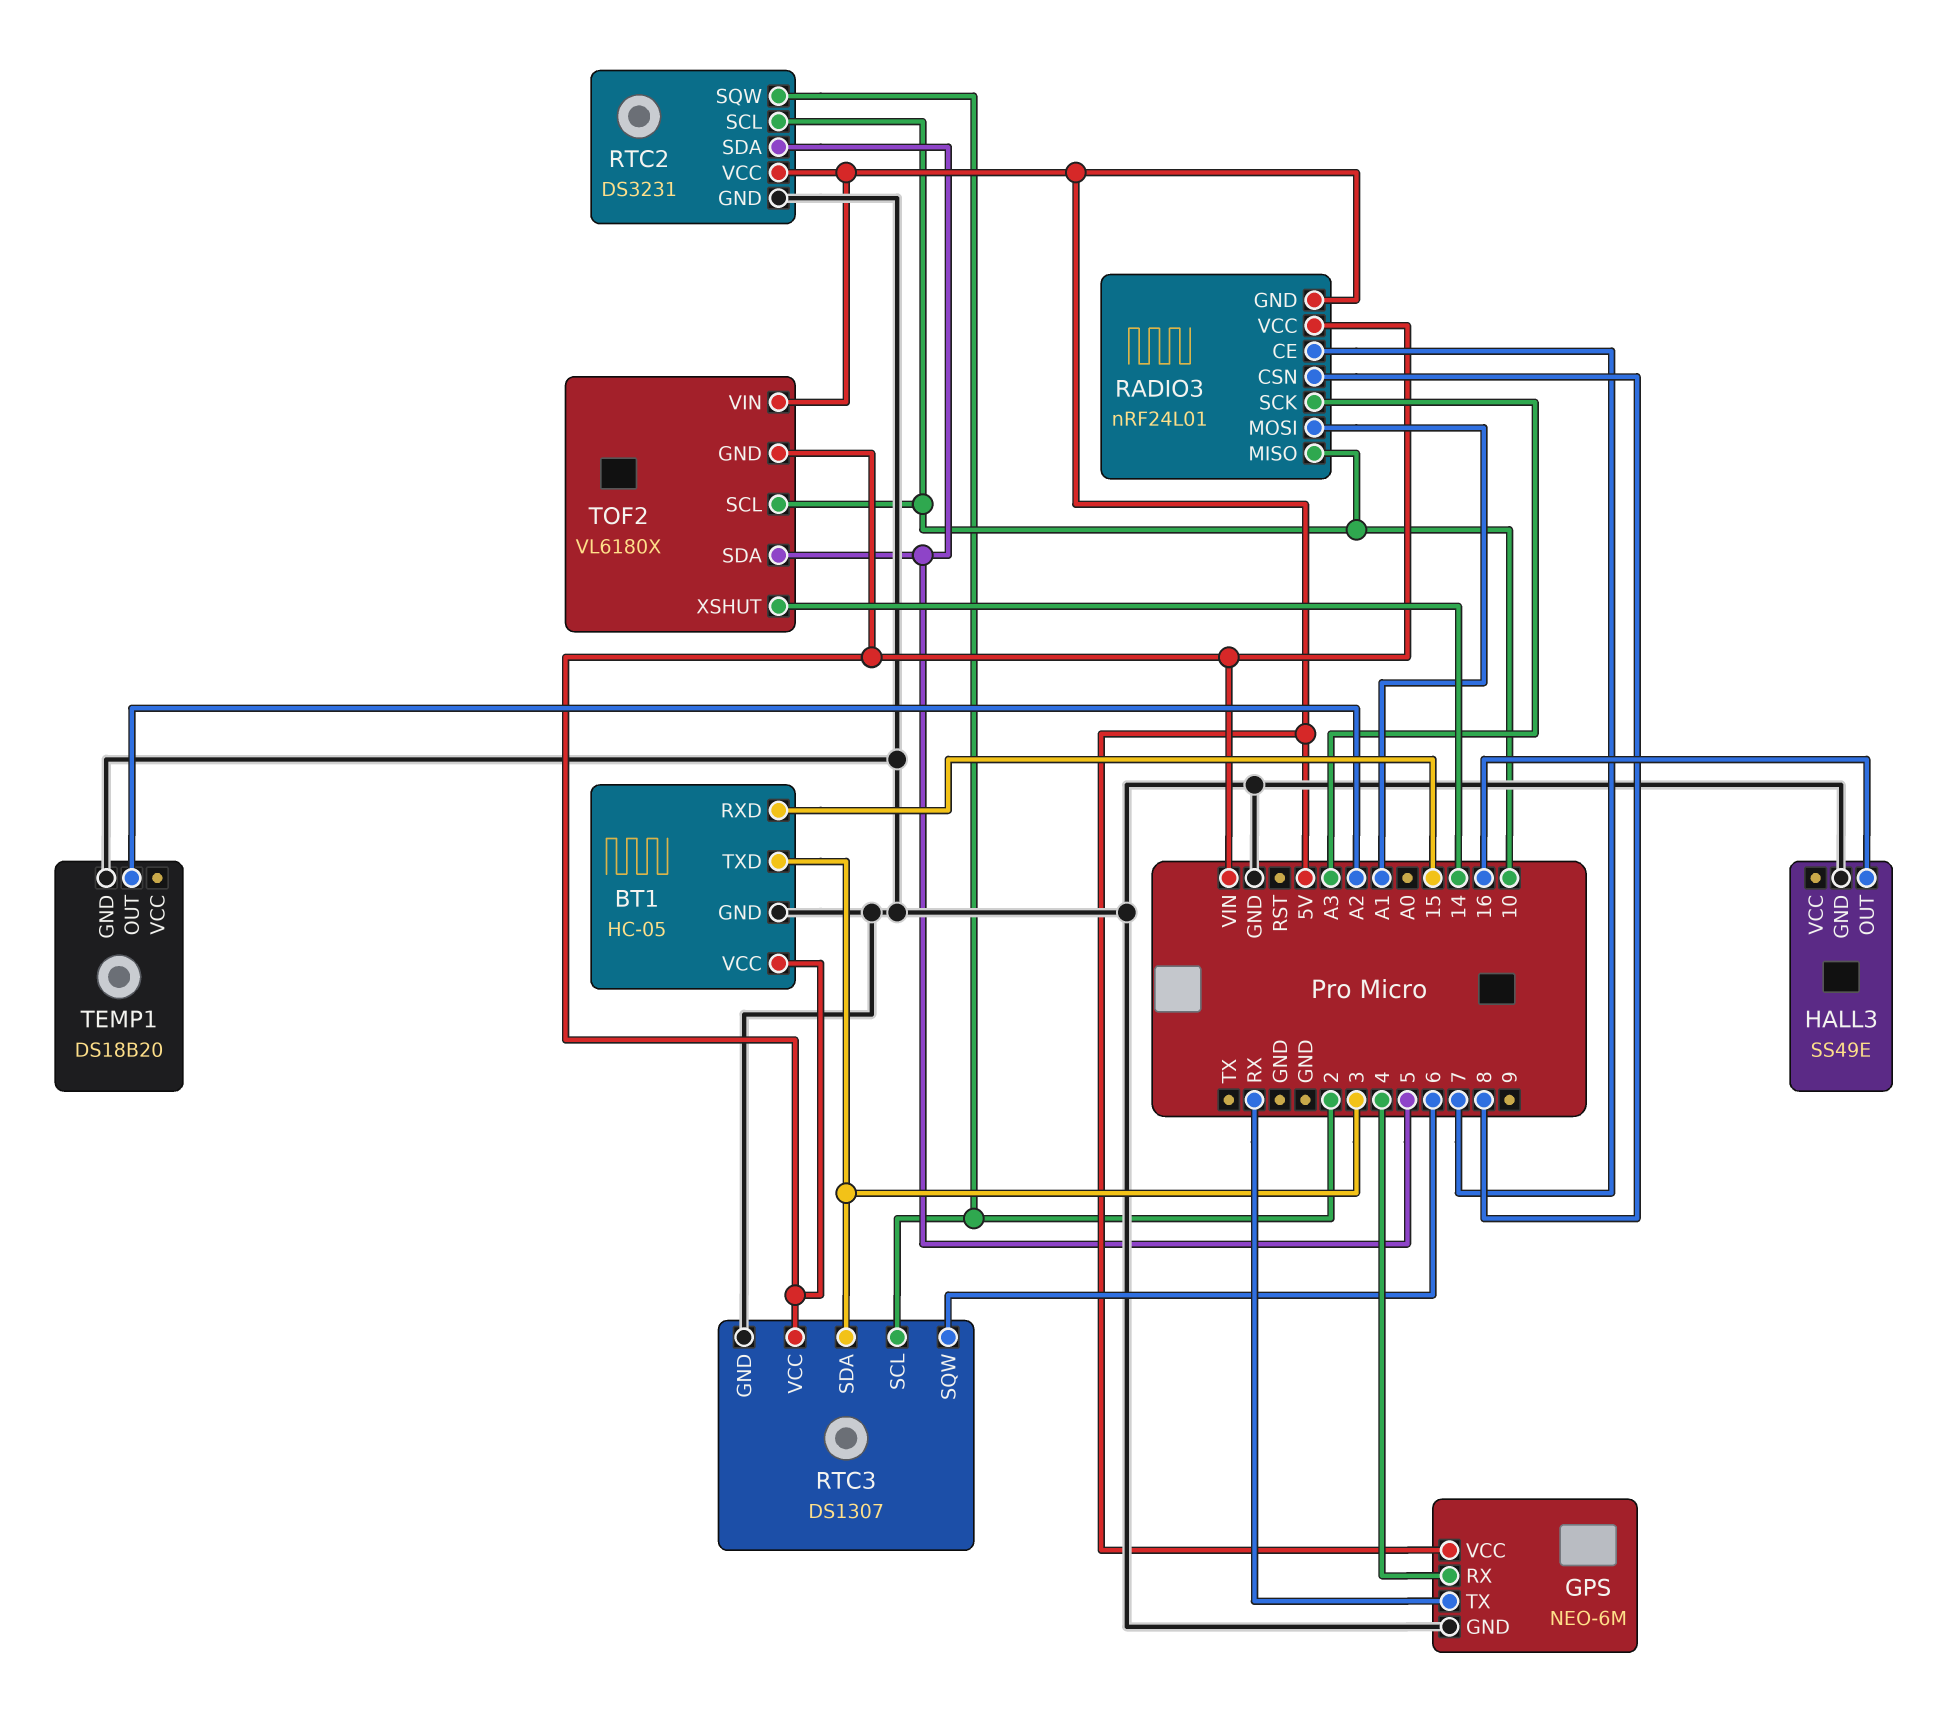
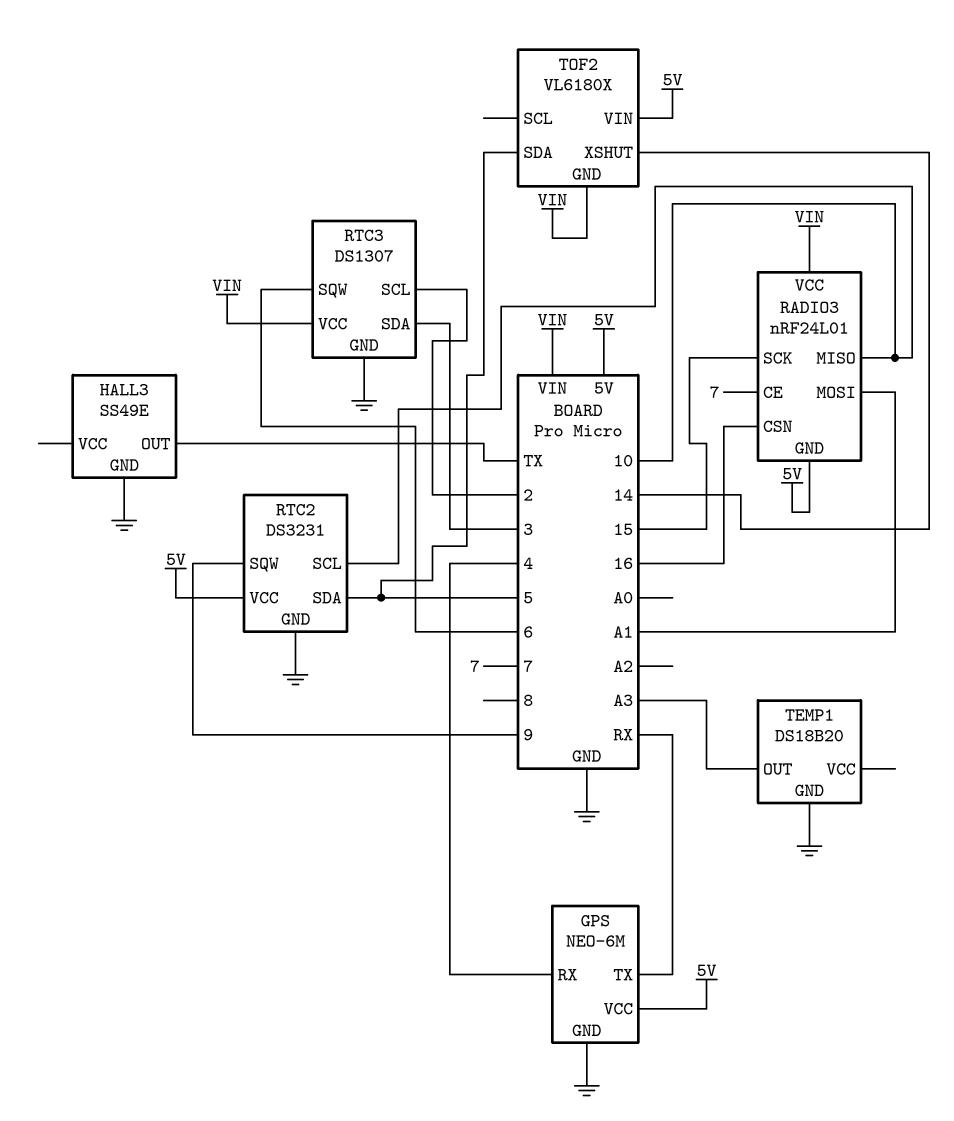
BT1: HC-05 -> none
BT1 pin GND: GND -> none
BT1 pin RXD: 15 -> none
BT1 pin TXD: 3 -> none
BT1 pin VCC: VIN -> none
HALL3 pin OUT: 16 -> TX
RADIO3 pin CSN: 8 -> 16
RADIO3 pin SCK: A3 -> 15
RTC2 pin SQW: 2 -> 9
TEMP1 pin OUT: A2 -> A3
TOF2 pin SCL: 10 -> none

